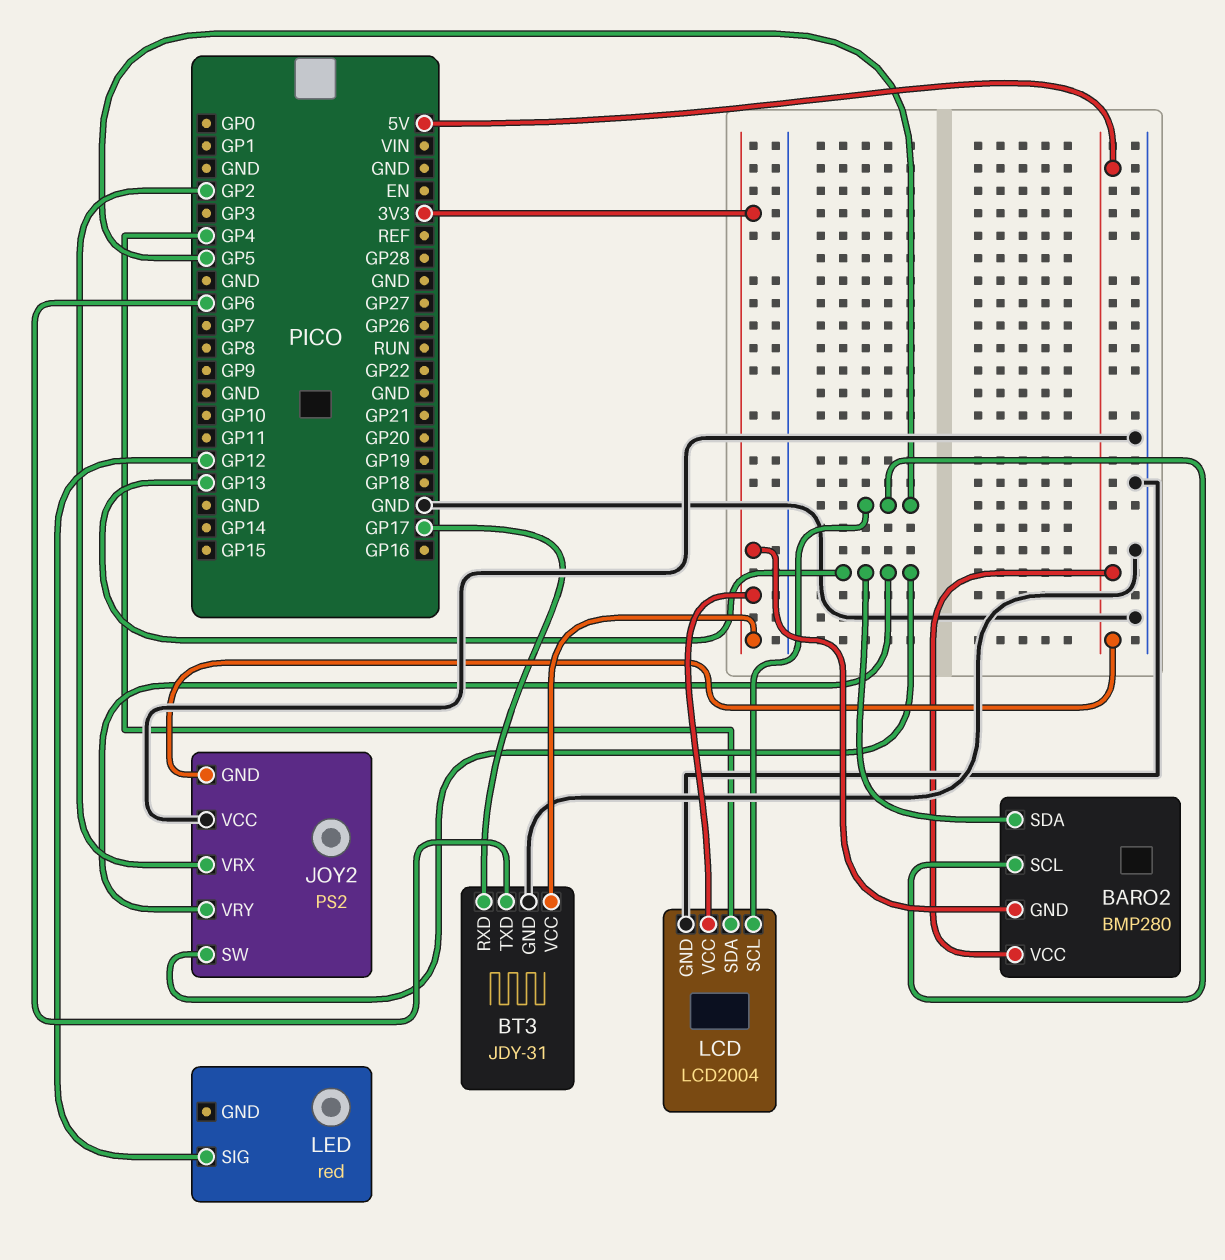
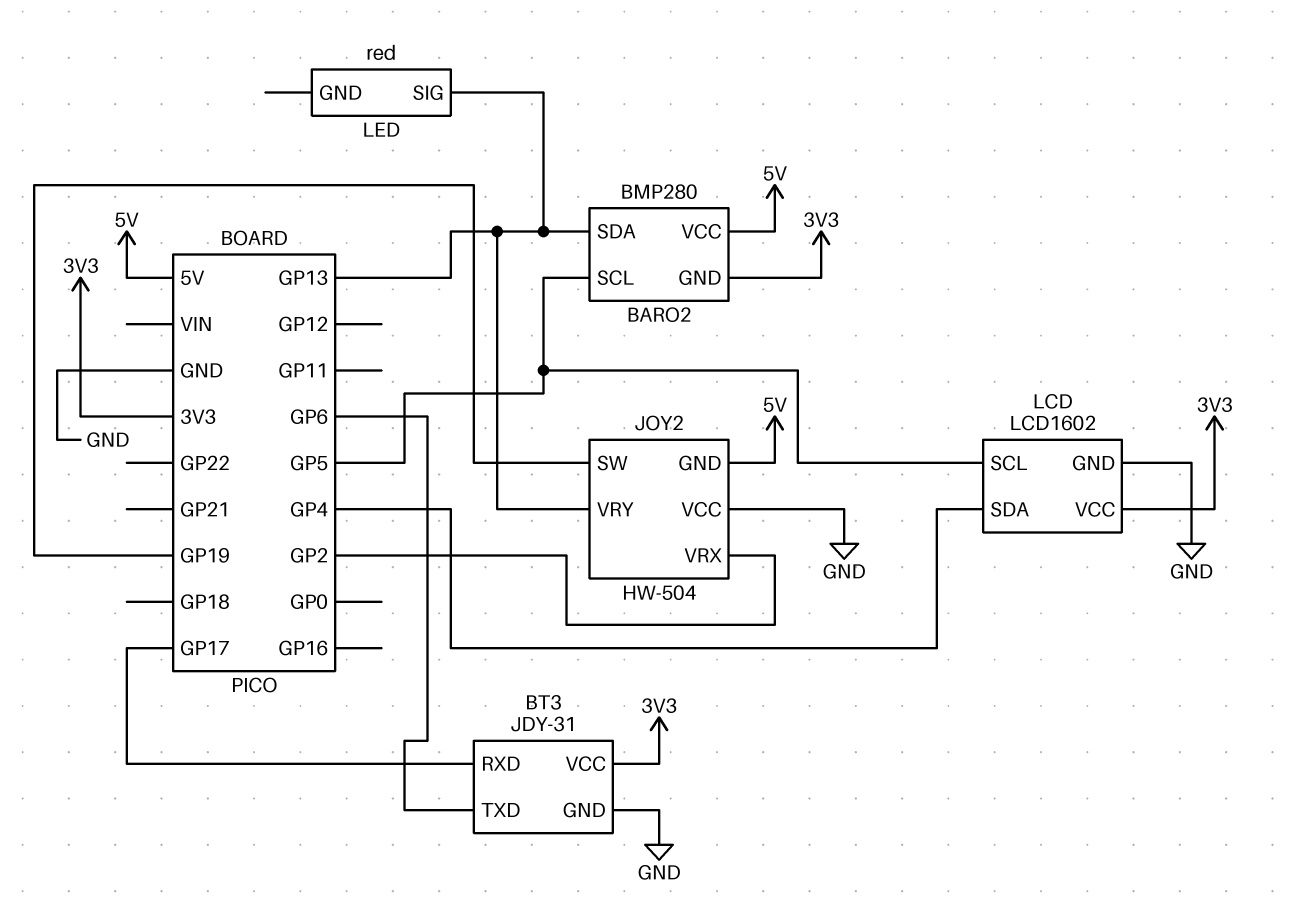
JOY2: PS2 -> HW-504
JOY2 pin SW: GP13 -> GP19
LCD: LCD2004 -> LCD1602
LED pin SIG: GP12 -> GP13

